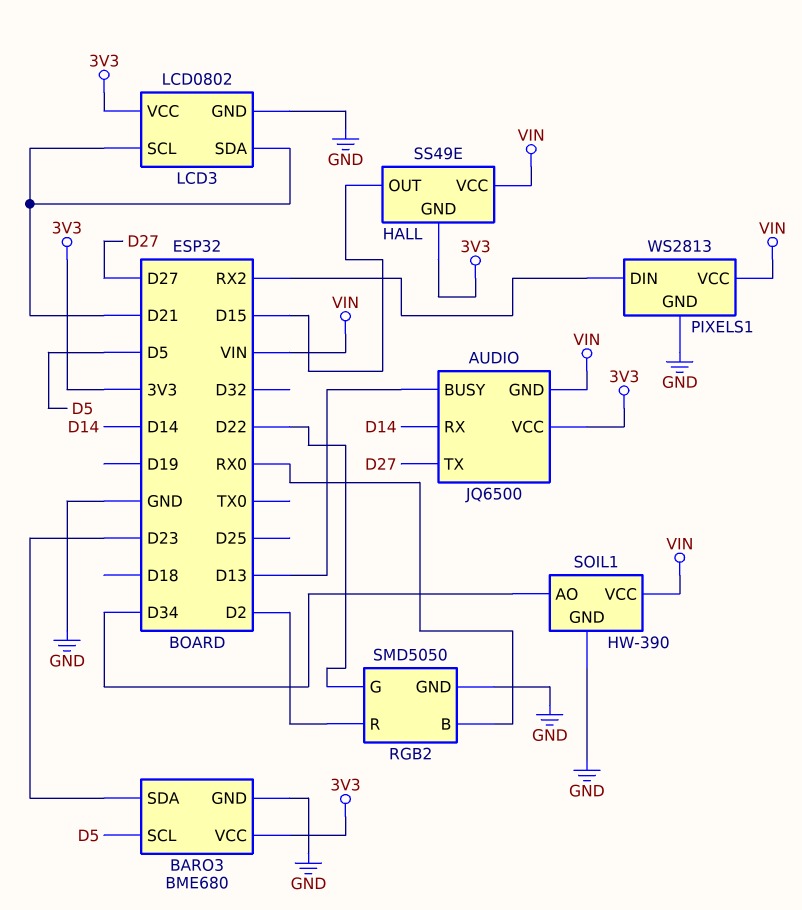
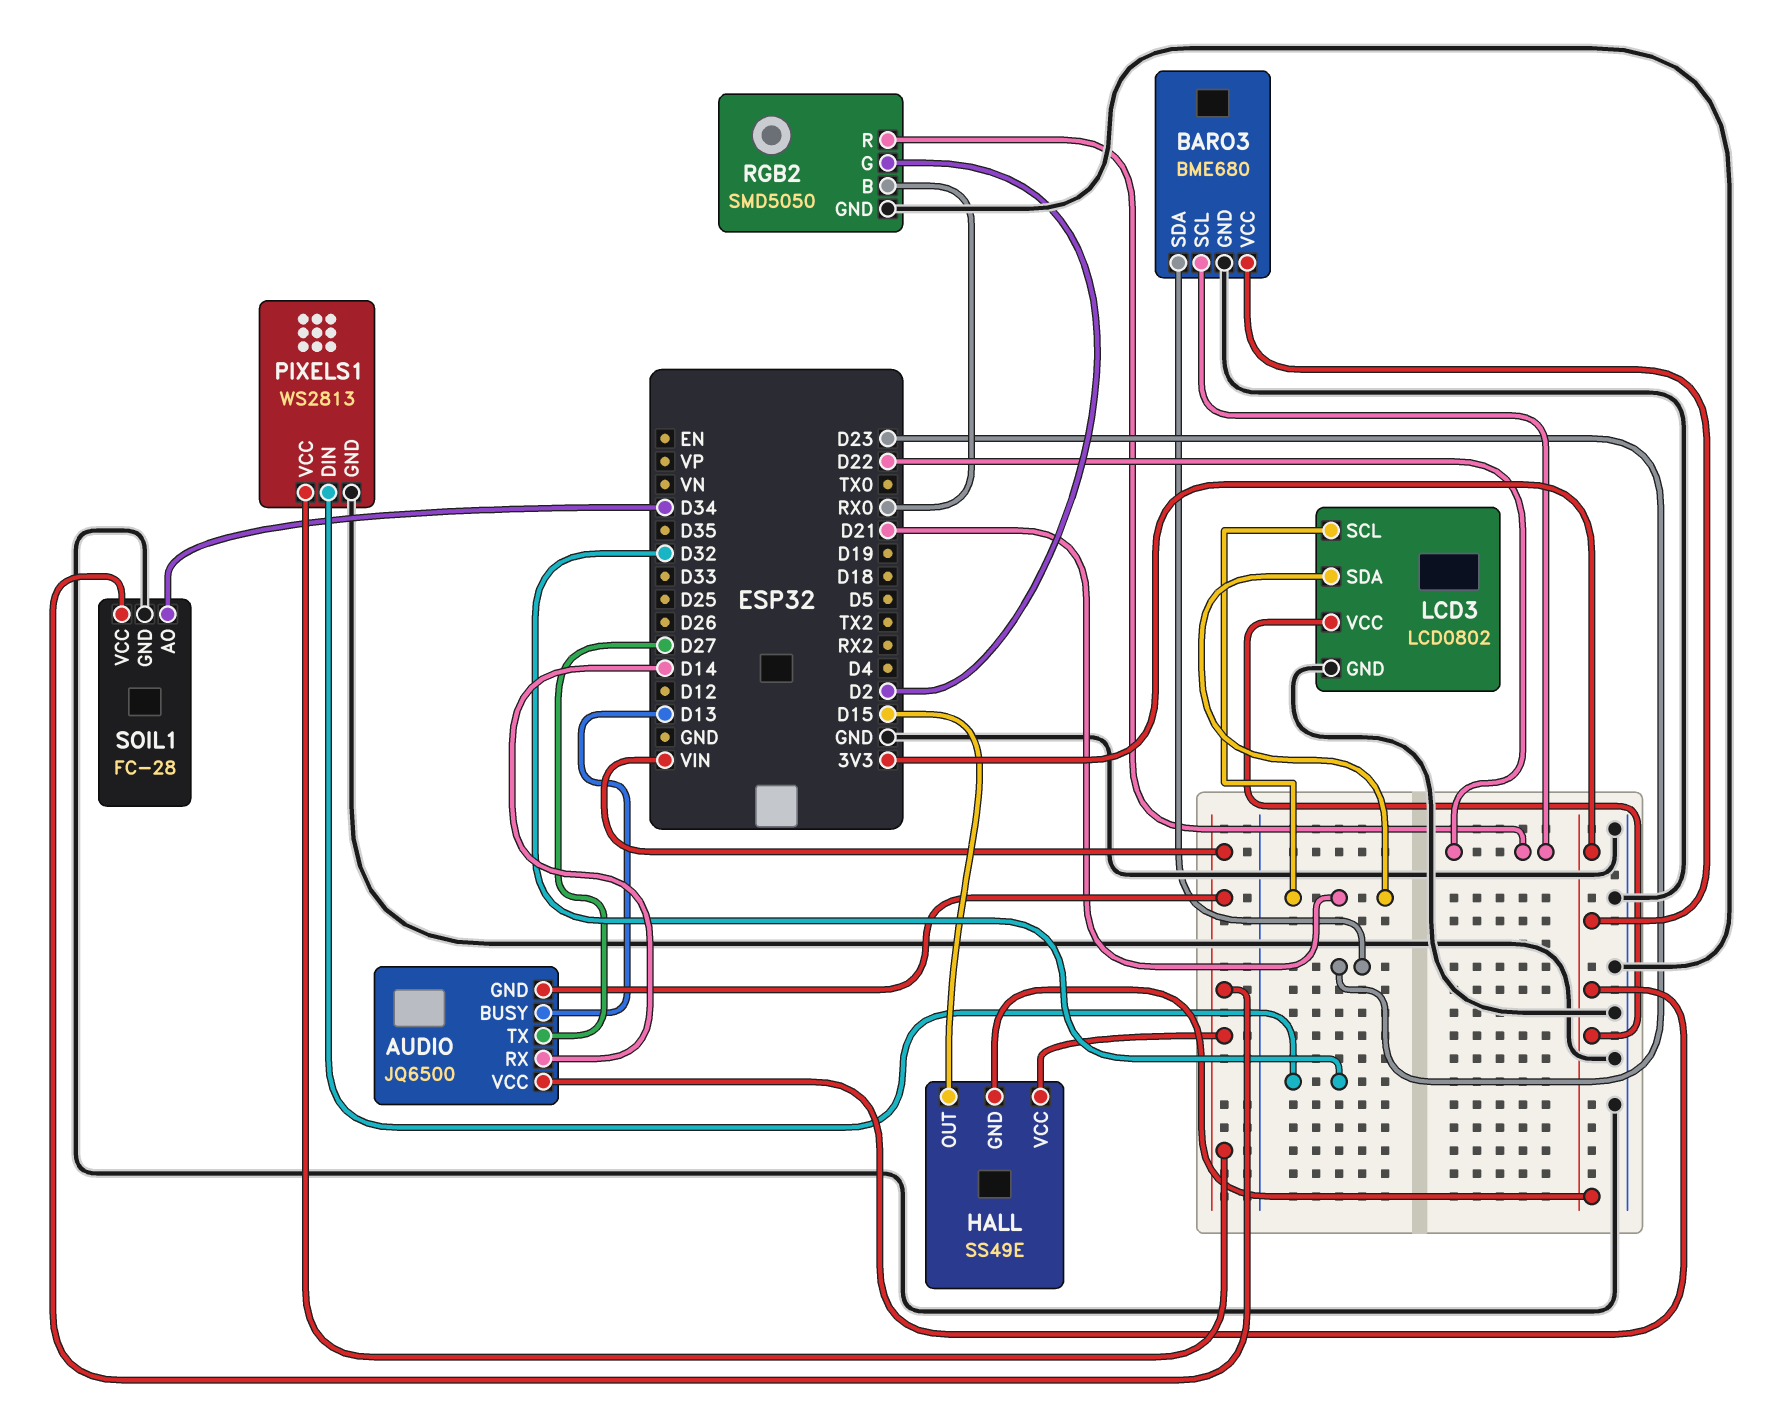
BARO3 pin SCL: D5 -> D22
PIXELS1 pin DIN: RX2 -> D32
RGB2 pin G: D22 -> D2
RGB2 pin R: D2 -> D22
SOIL1: HW-390 -> FC-28

